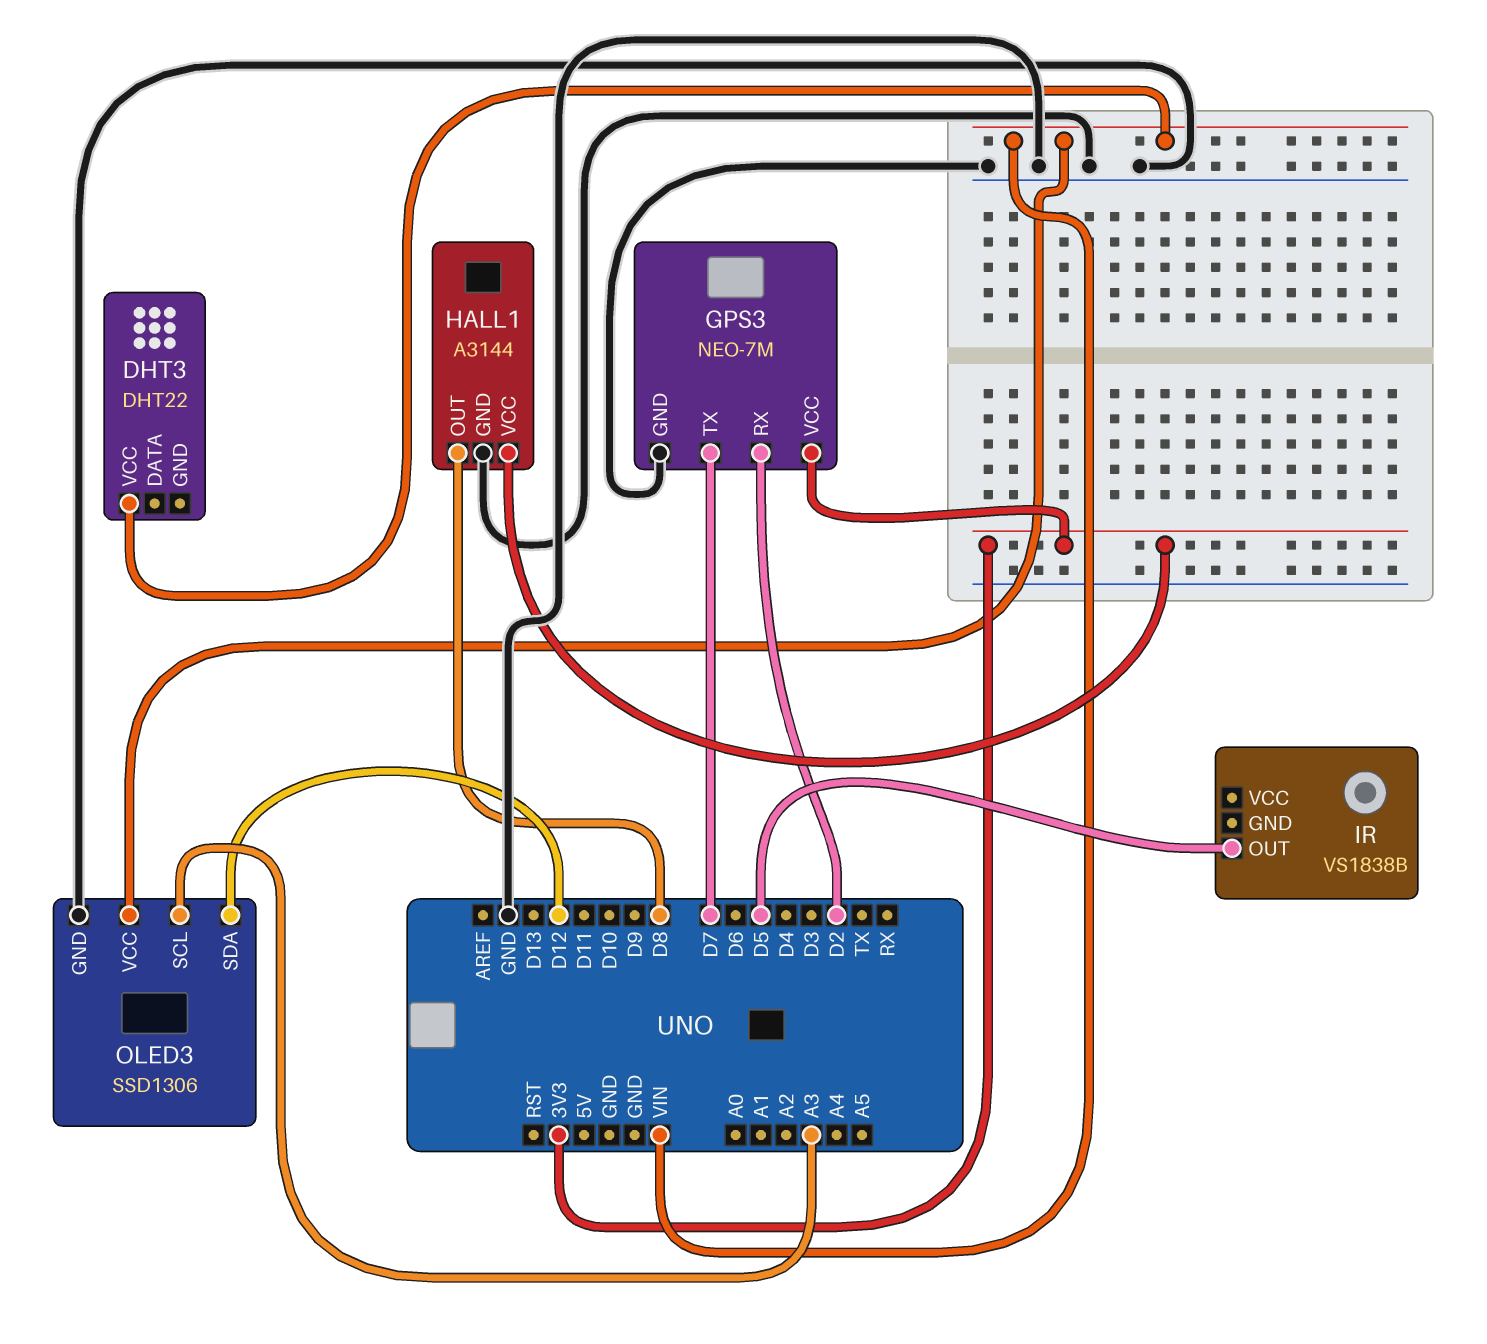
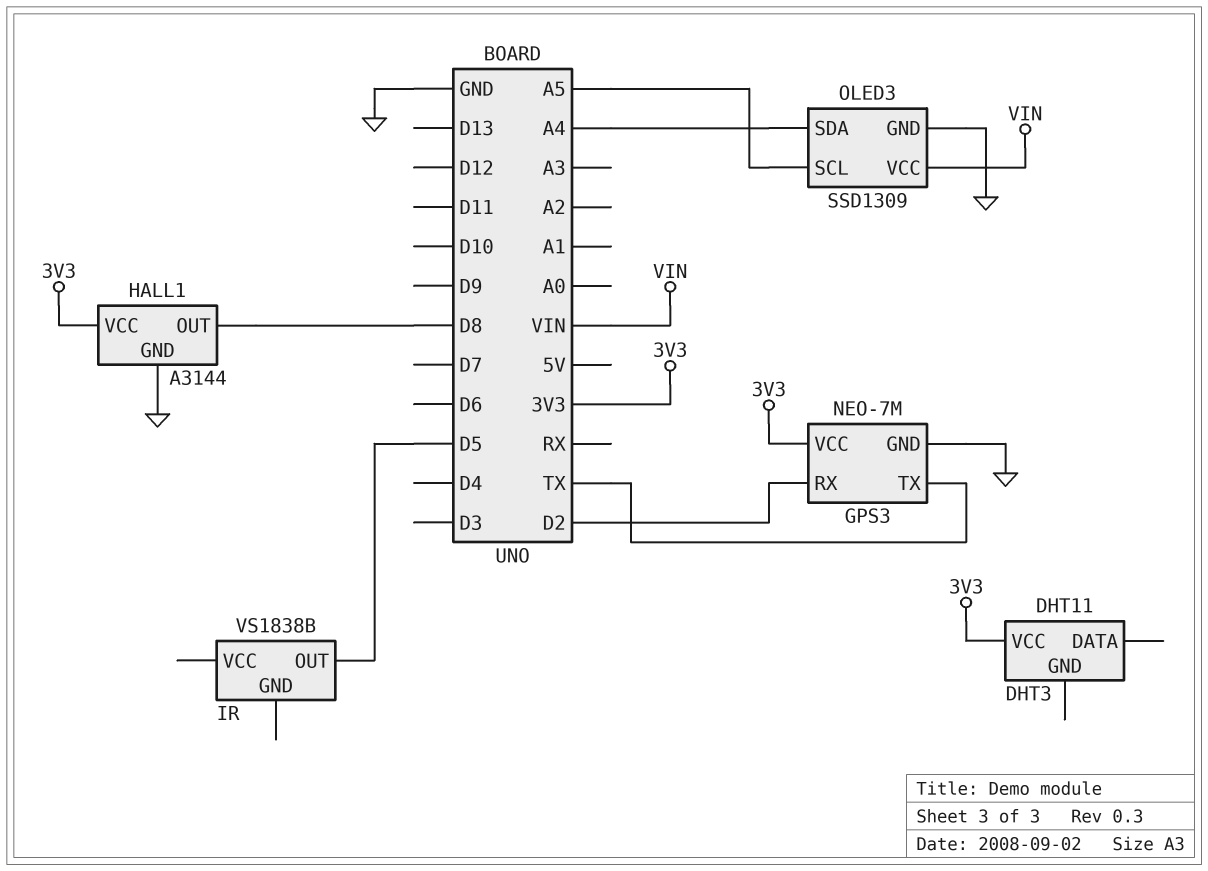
DHT3: DHT22 -> DHT11
DHT3 pin VCC: VIN -> 3V3
GPS3 pin TX: D7 -> TX
OLED3: SSD1306 -> SSD1309
OLED3 pin SCL: A3 -> A5
OLED3 pin SDA: D12 -> A4

